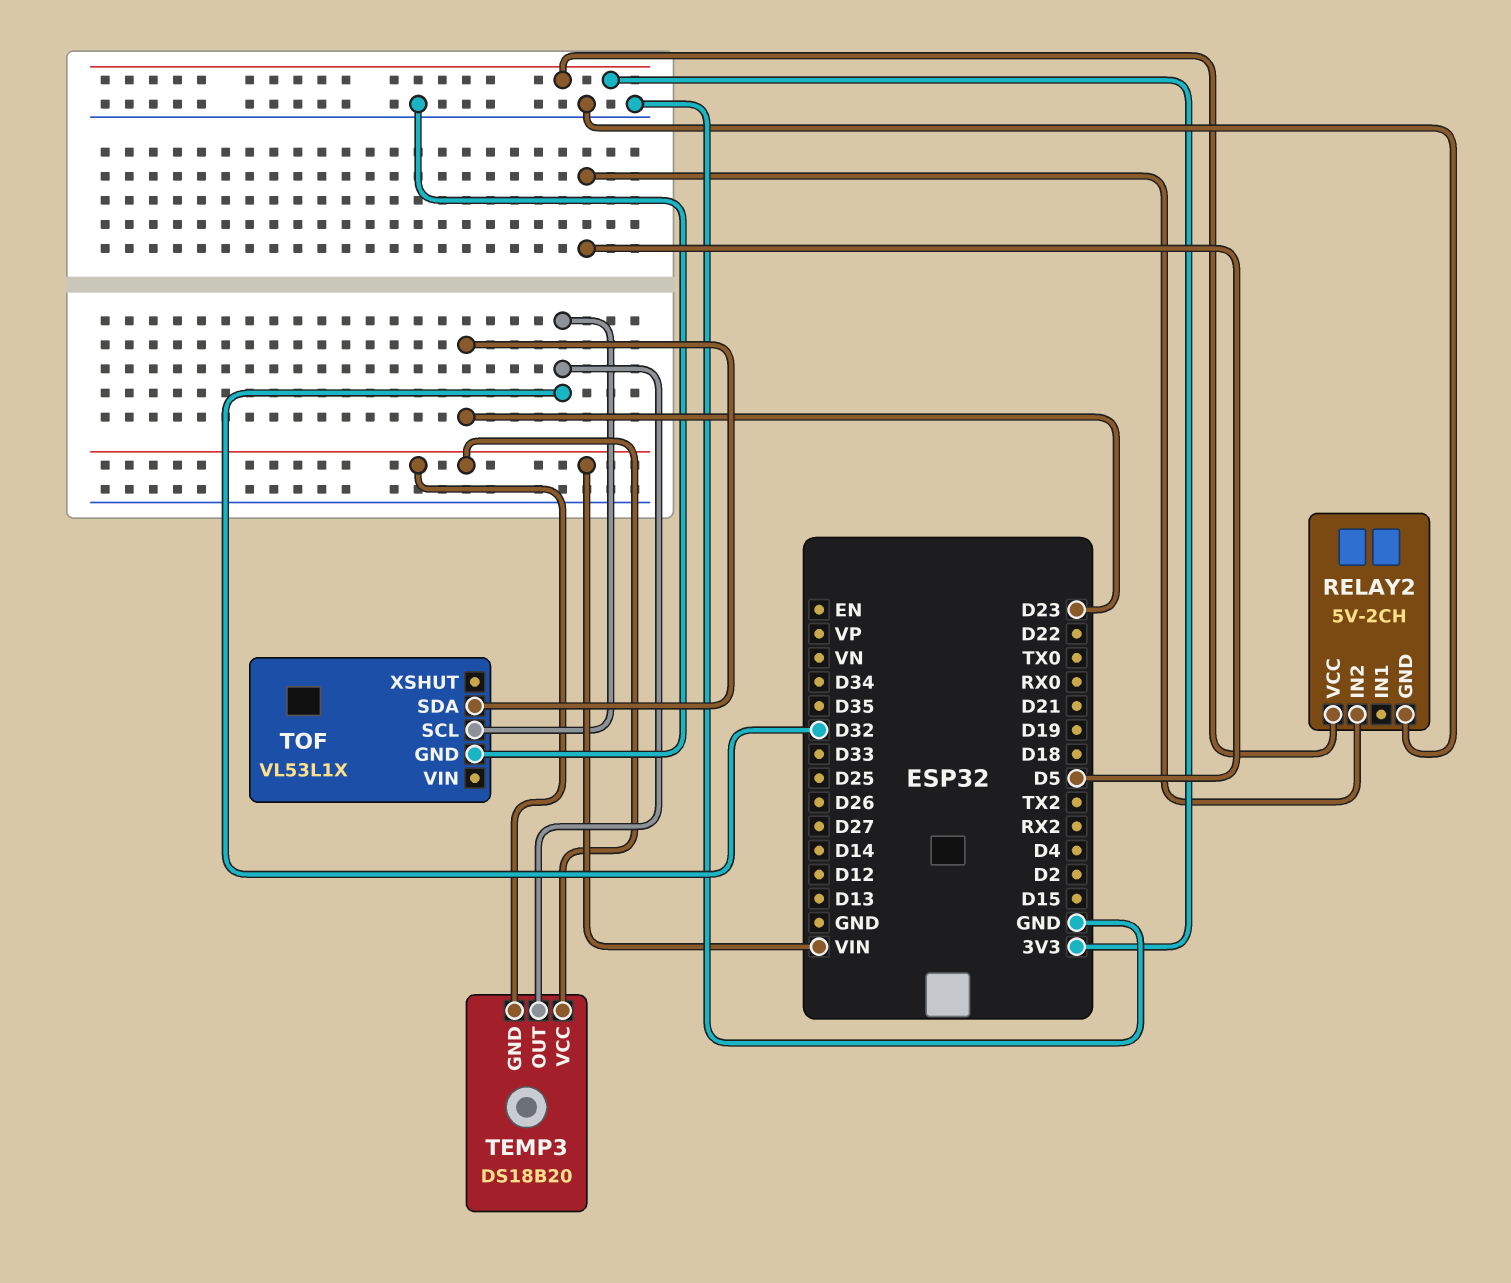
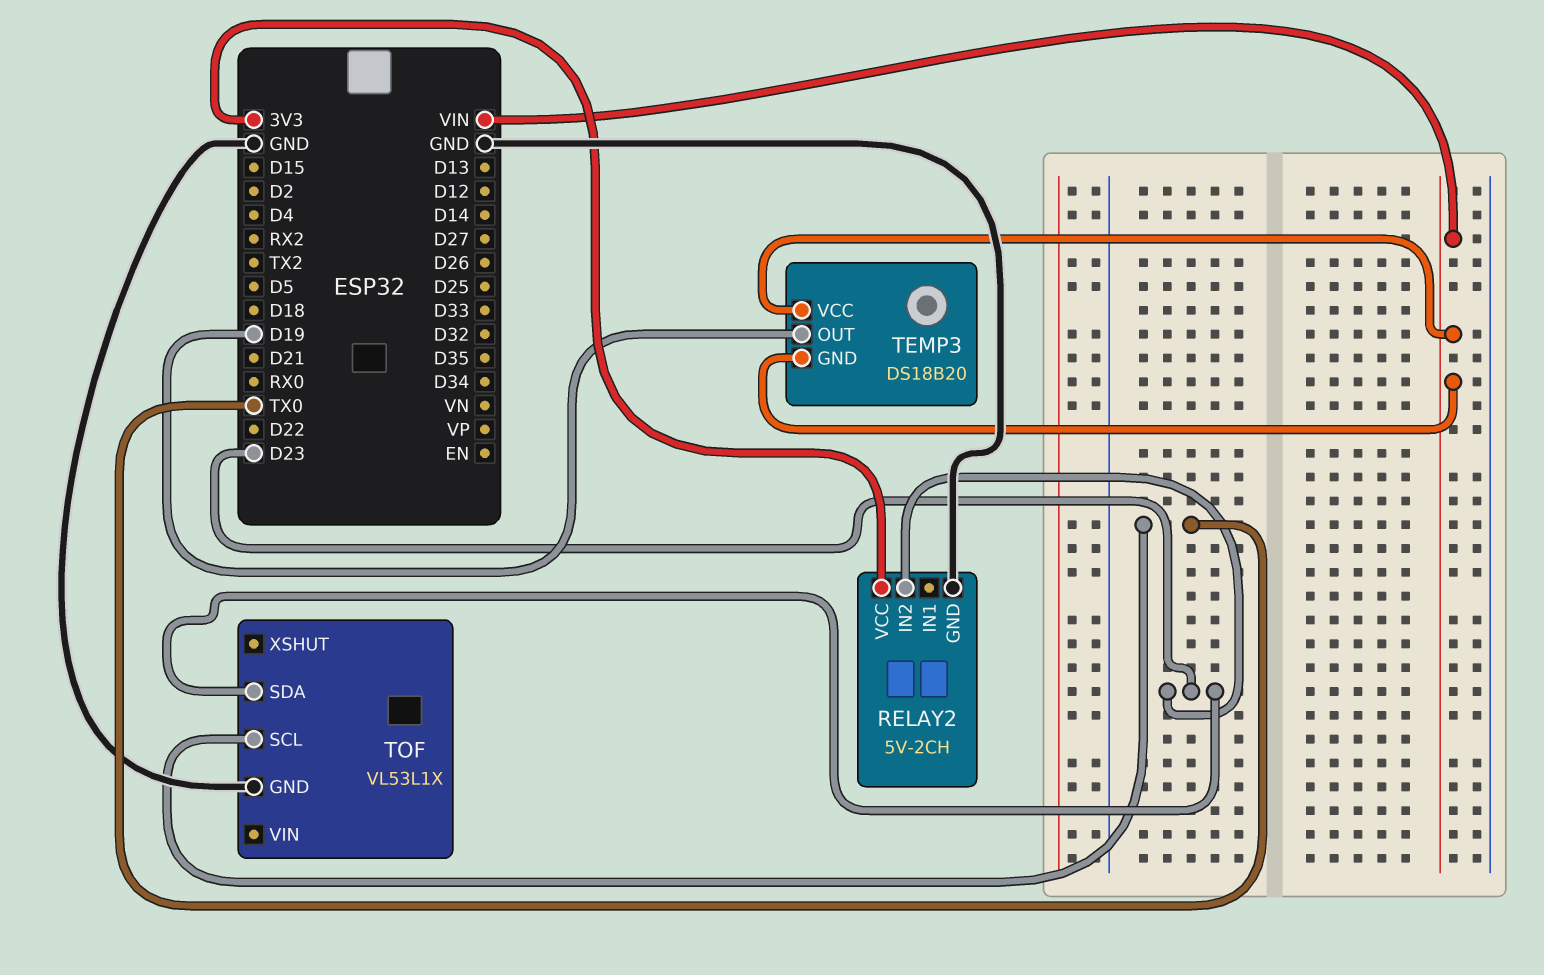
RELAY2 pin IN2: D5 -> D23
TEMP3 pin OUT: D32 -> D19
TOF pin SCL: D32 -> TX0

